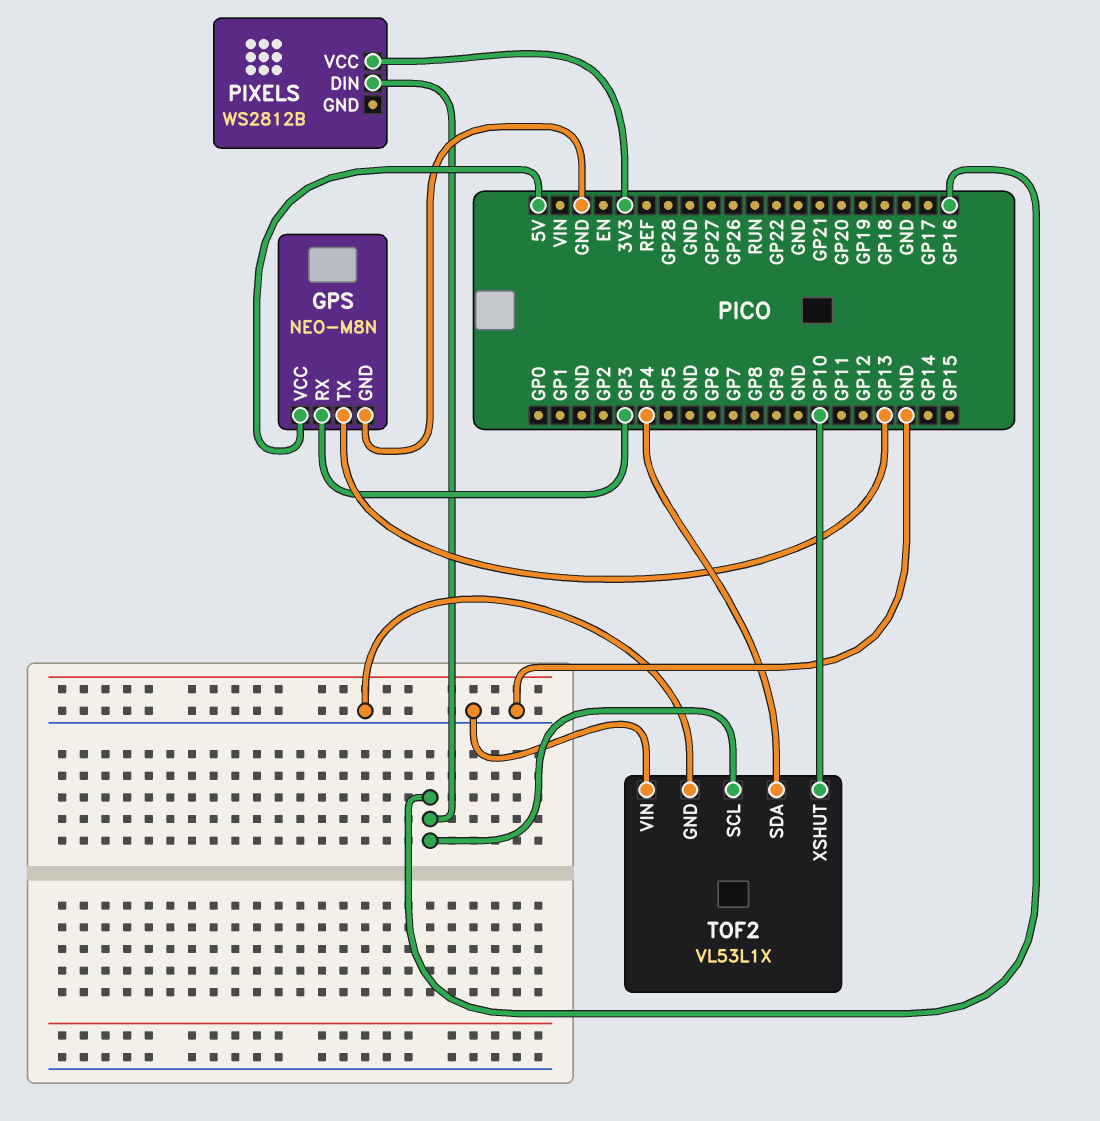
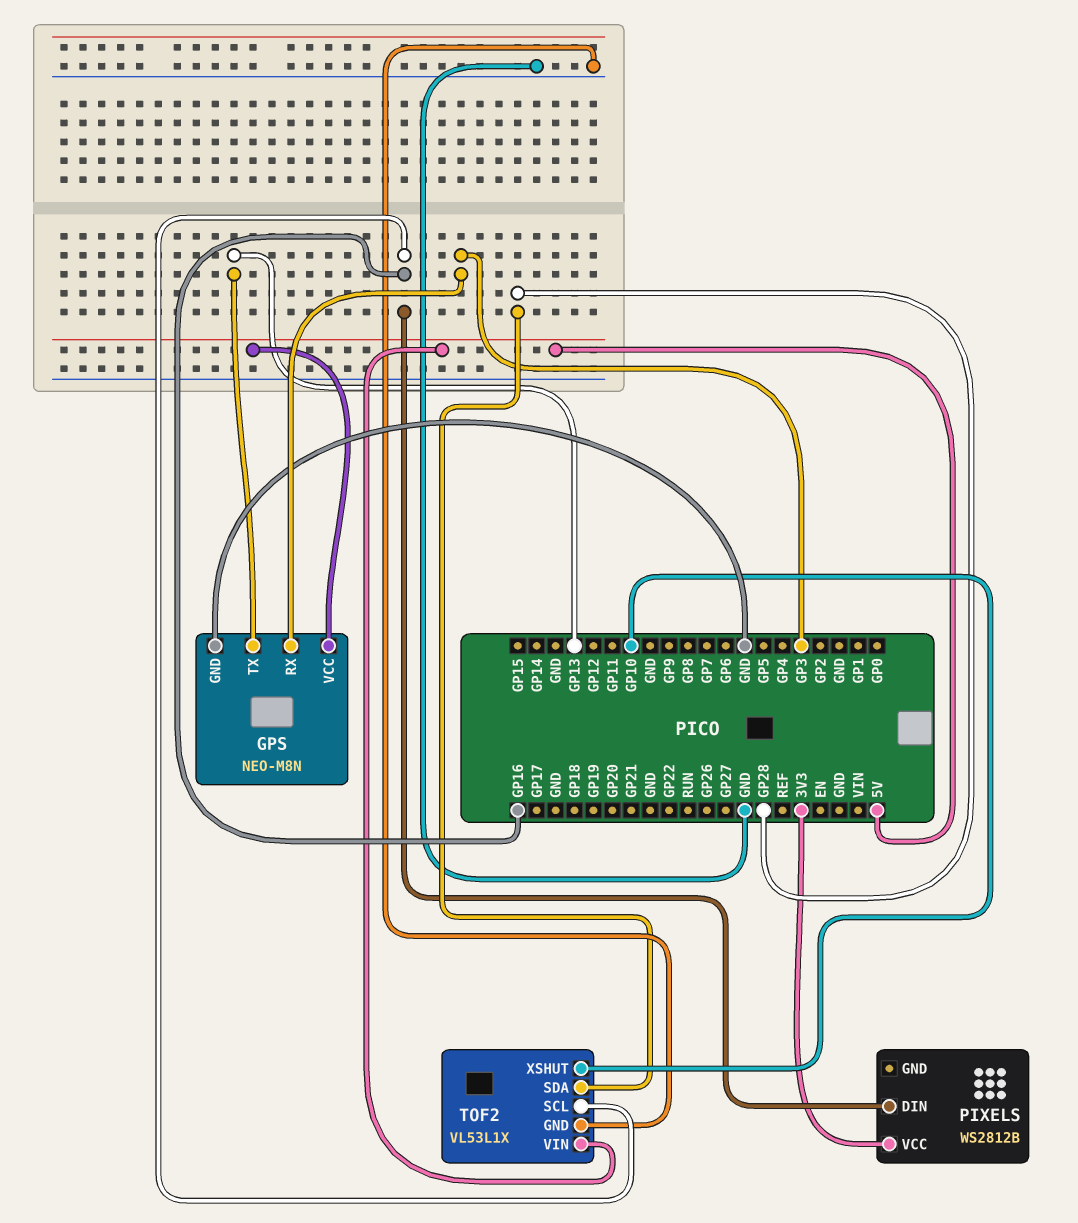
TOF2 pin SDA: GP4 -> GP28
TOF2 pin VIN: GND -> 5V

